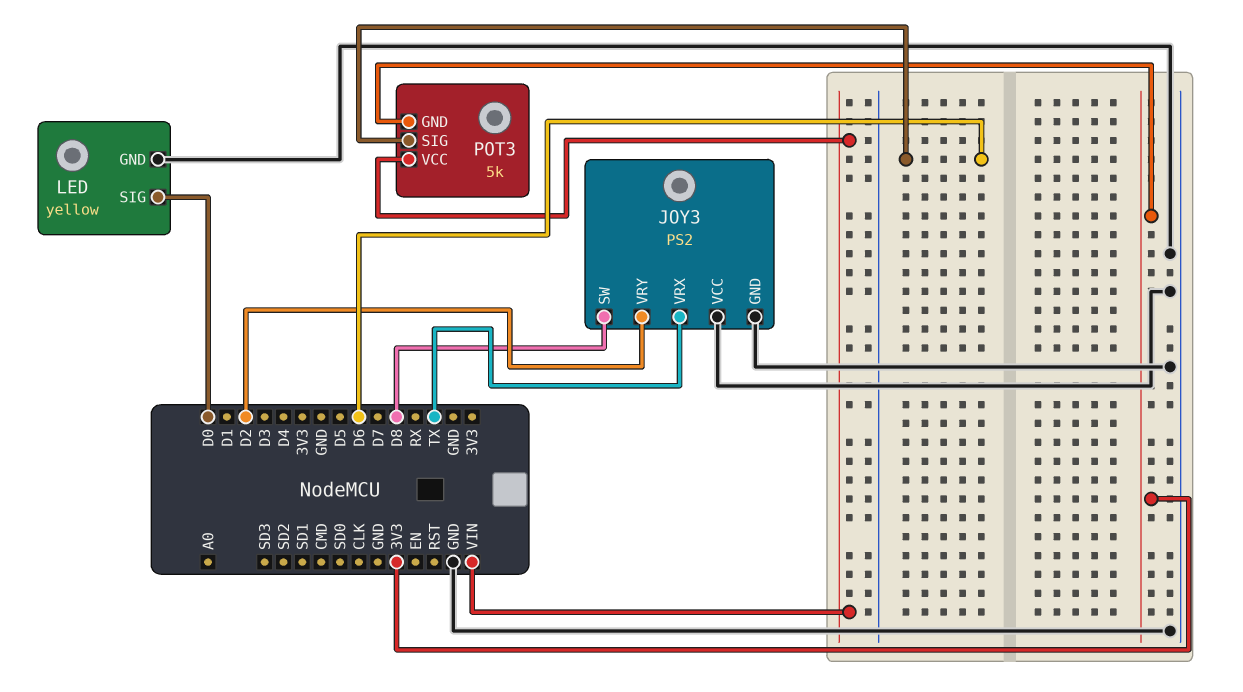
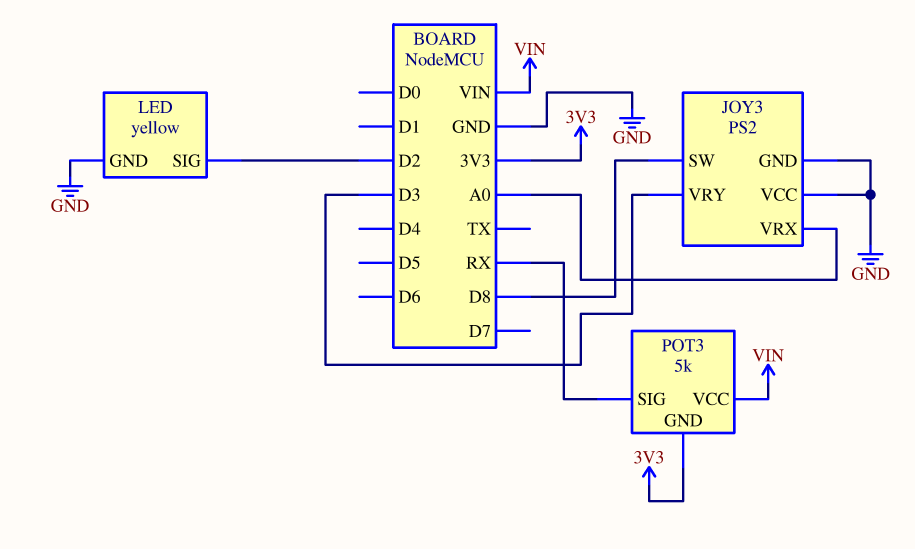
JOY3 pin VRX: TX -> A0
JOY3 pin VRY: D2 -> D3
LED pin SIG: D0 -> D2
POT3 pin SIG: D6 -> RX

